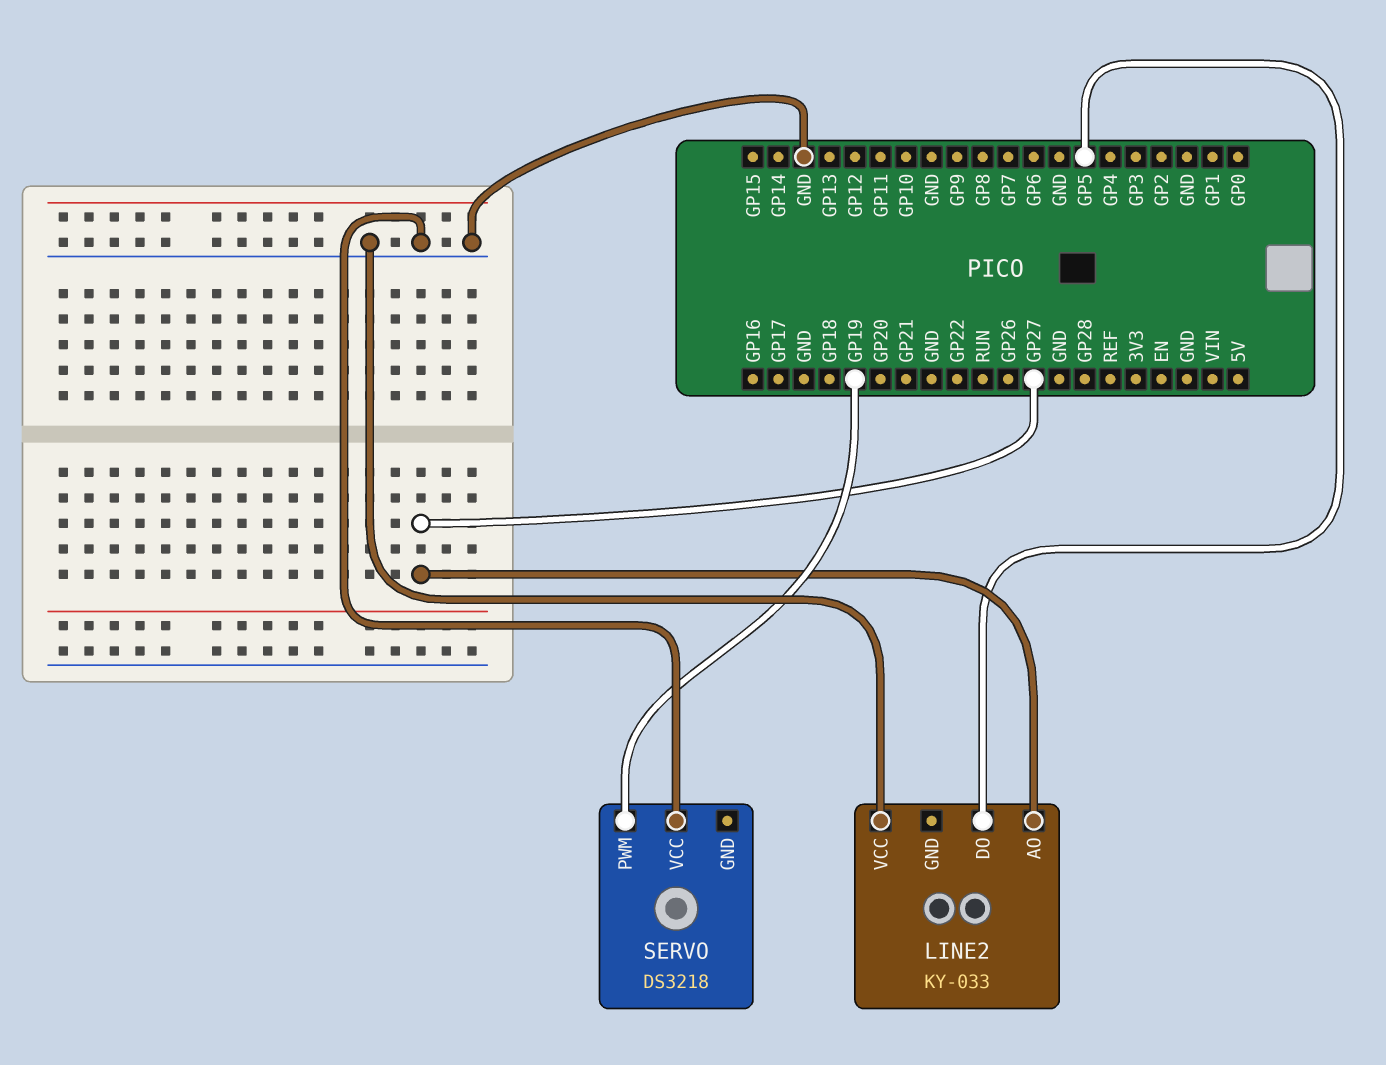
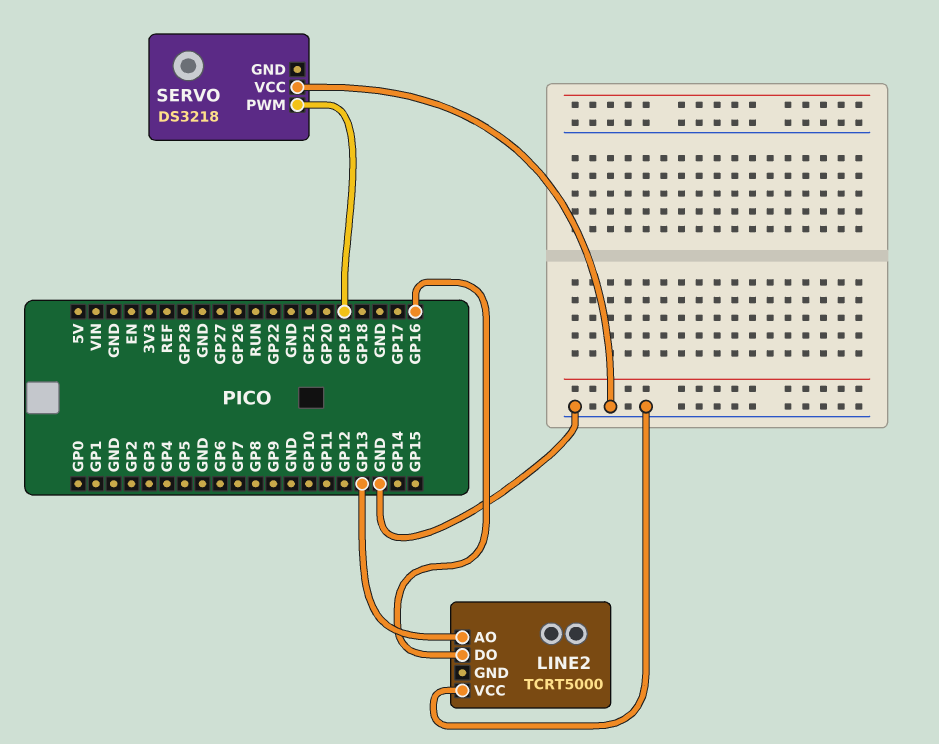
LINE2: KY-033 -> TCRT5000
LINE2 pin AO: GP27 -> GP13
LINE2 pin DO: GP5 -> GP16

